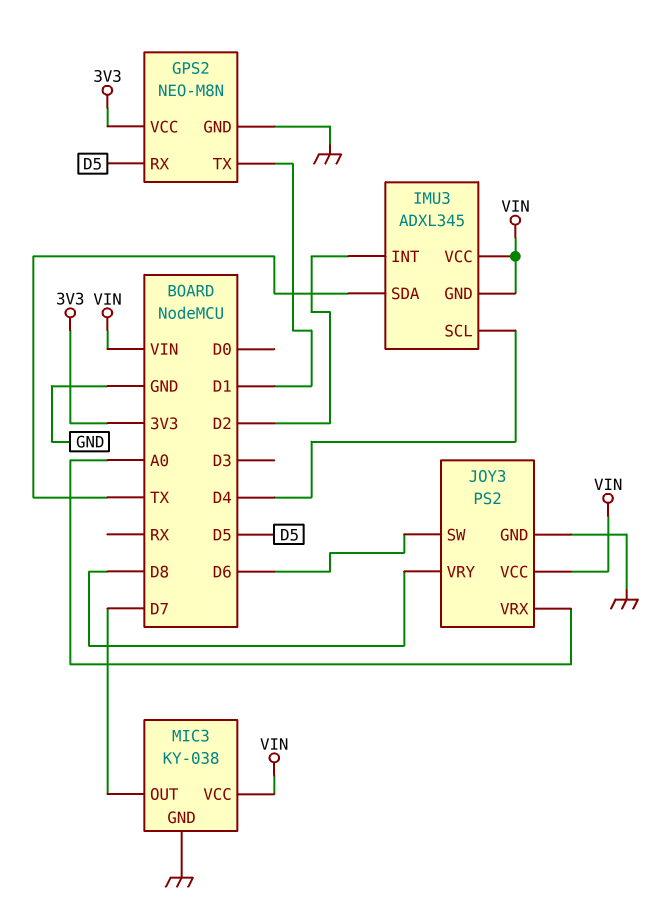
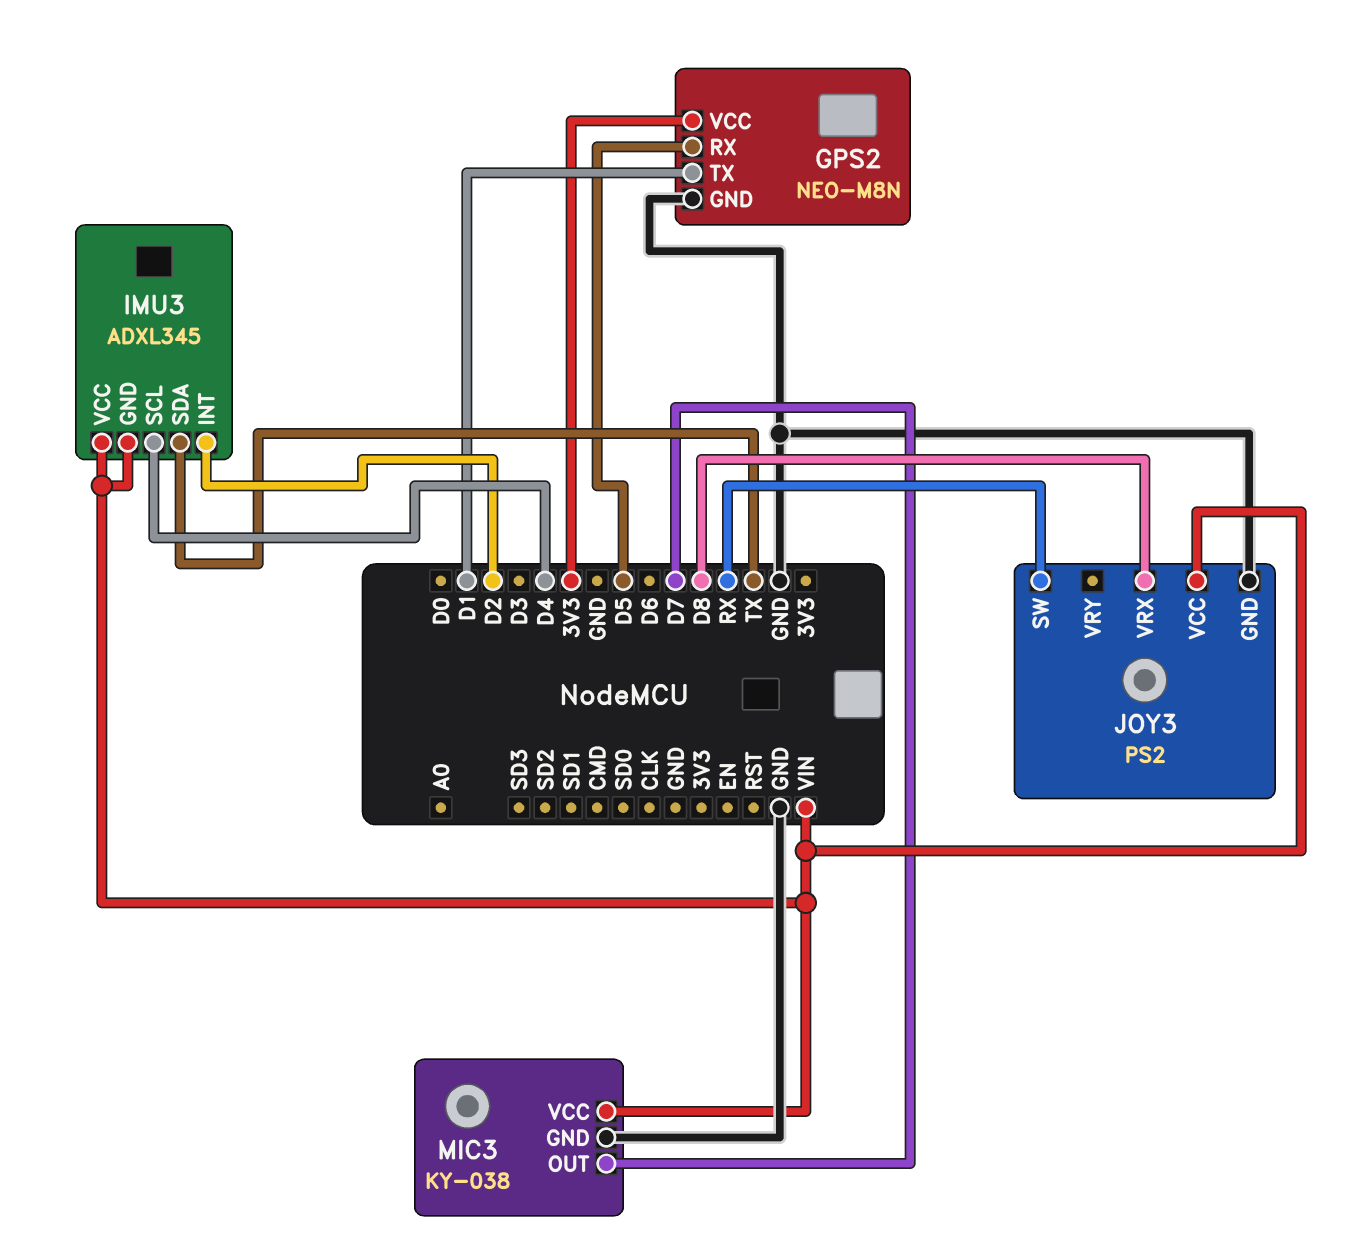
JOY3 pin SW: D6 -> RX
JOY3 pin VRX: A0 -> D8
JOY3 pin VRY: D8 -> none

